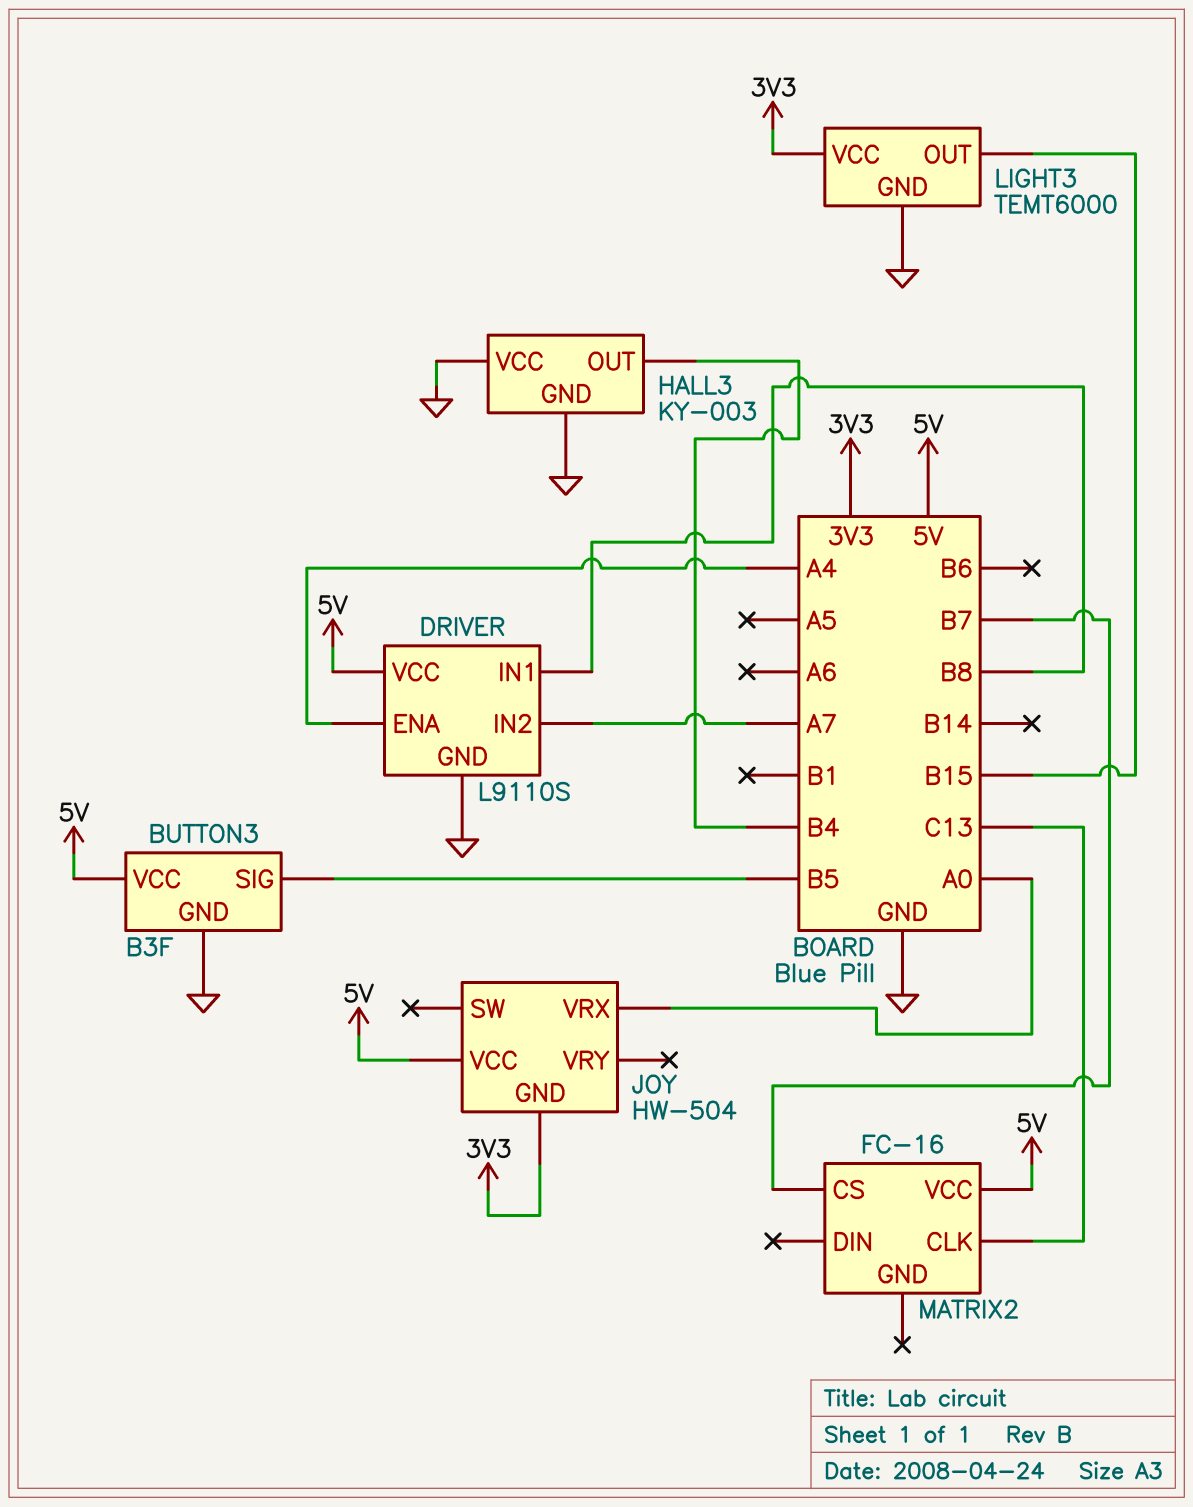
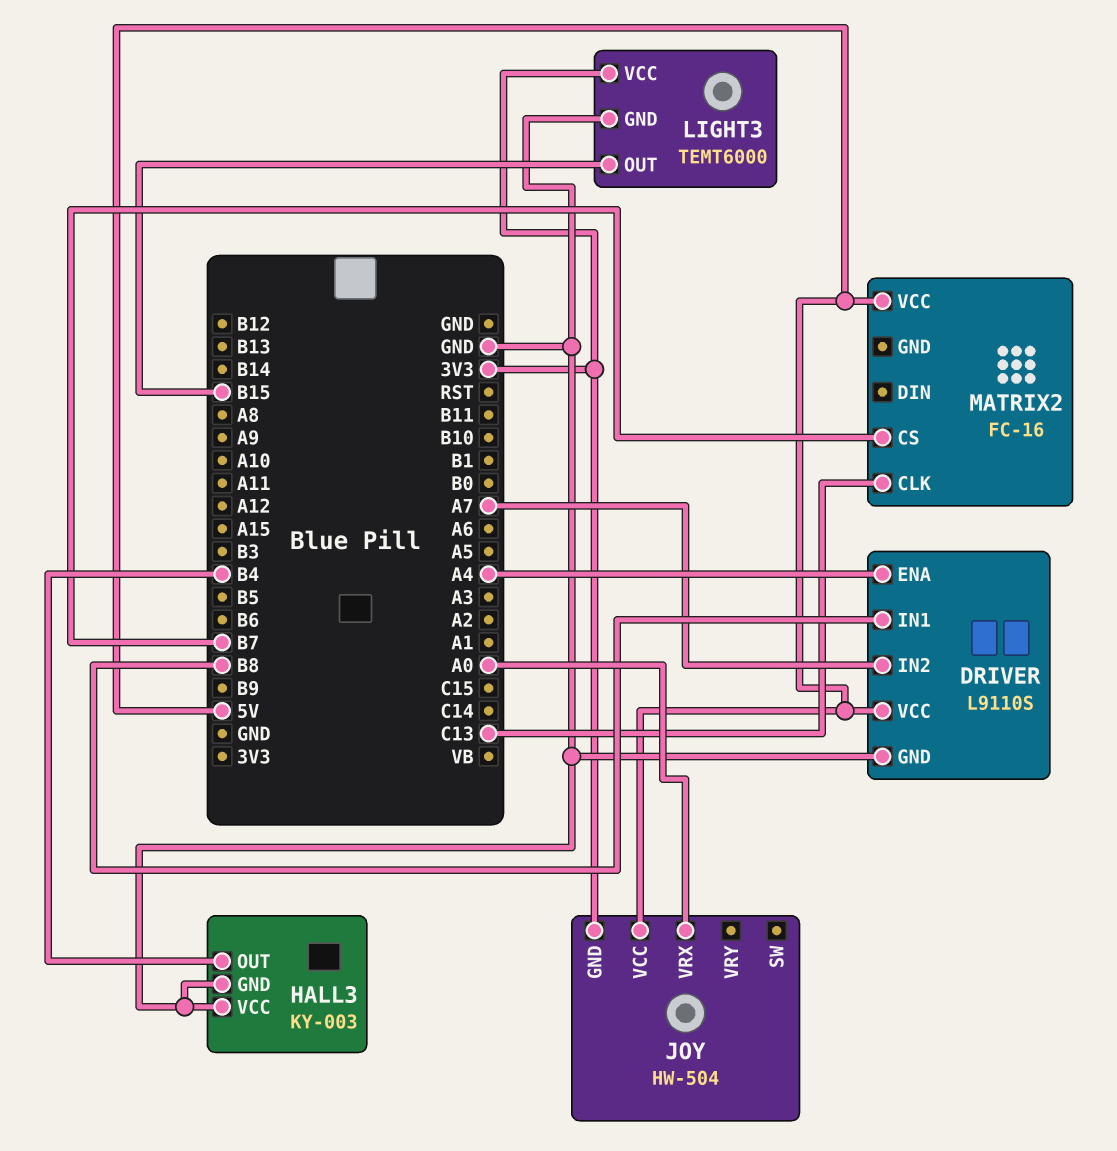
BUTTON3: B3F -> none
BUTTON3 pin GND: GND -> none
BUTTON3 pin SIG: B5 -> none
BUTTON3 pin VCC: 5V -> none

